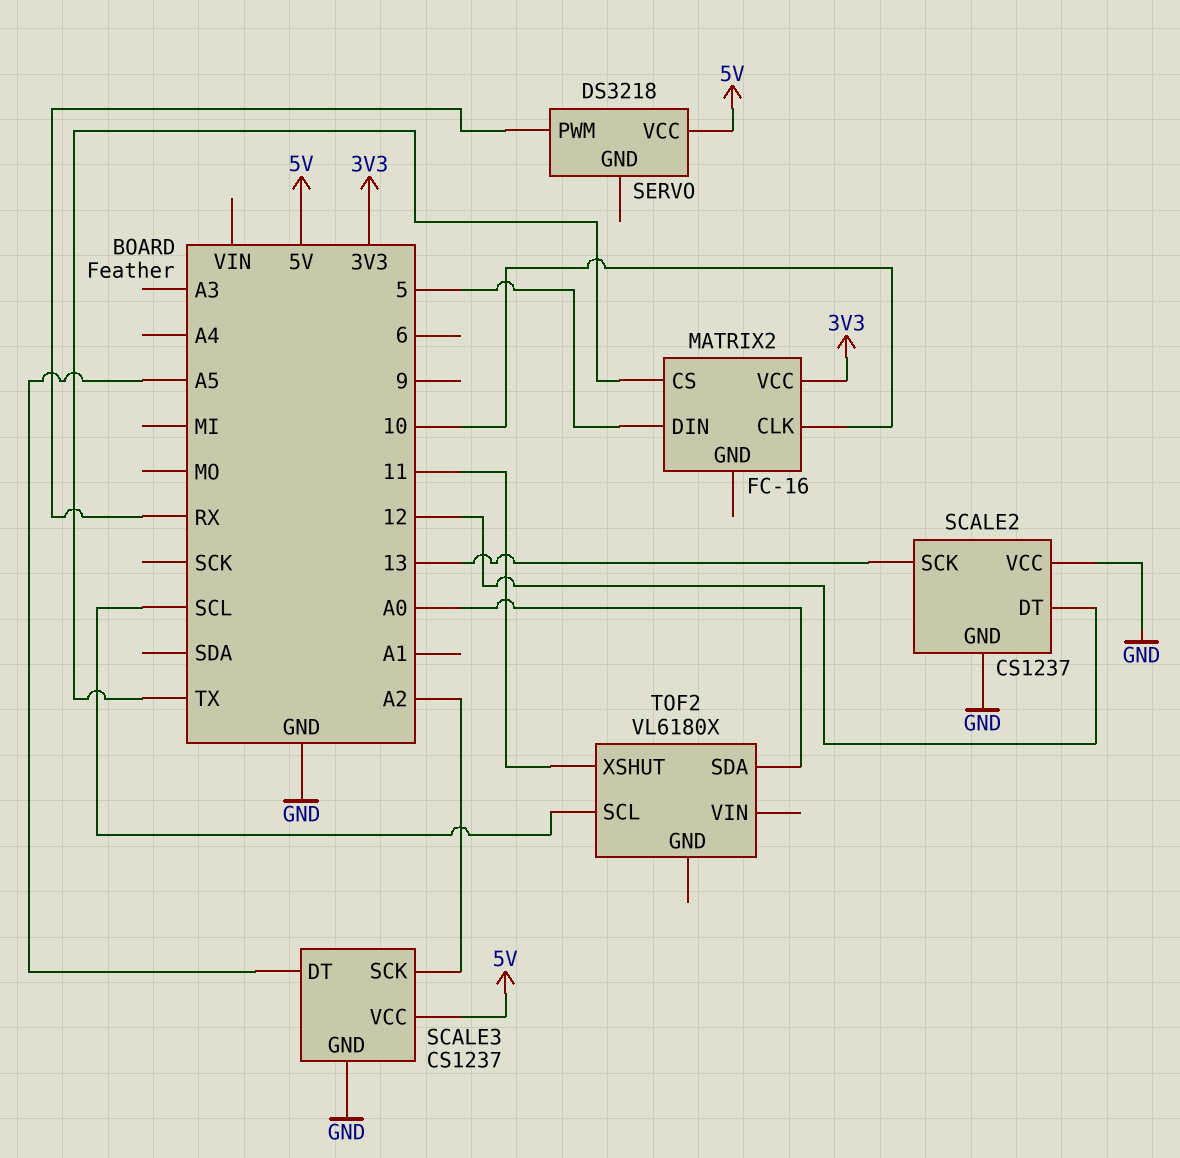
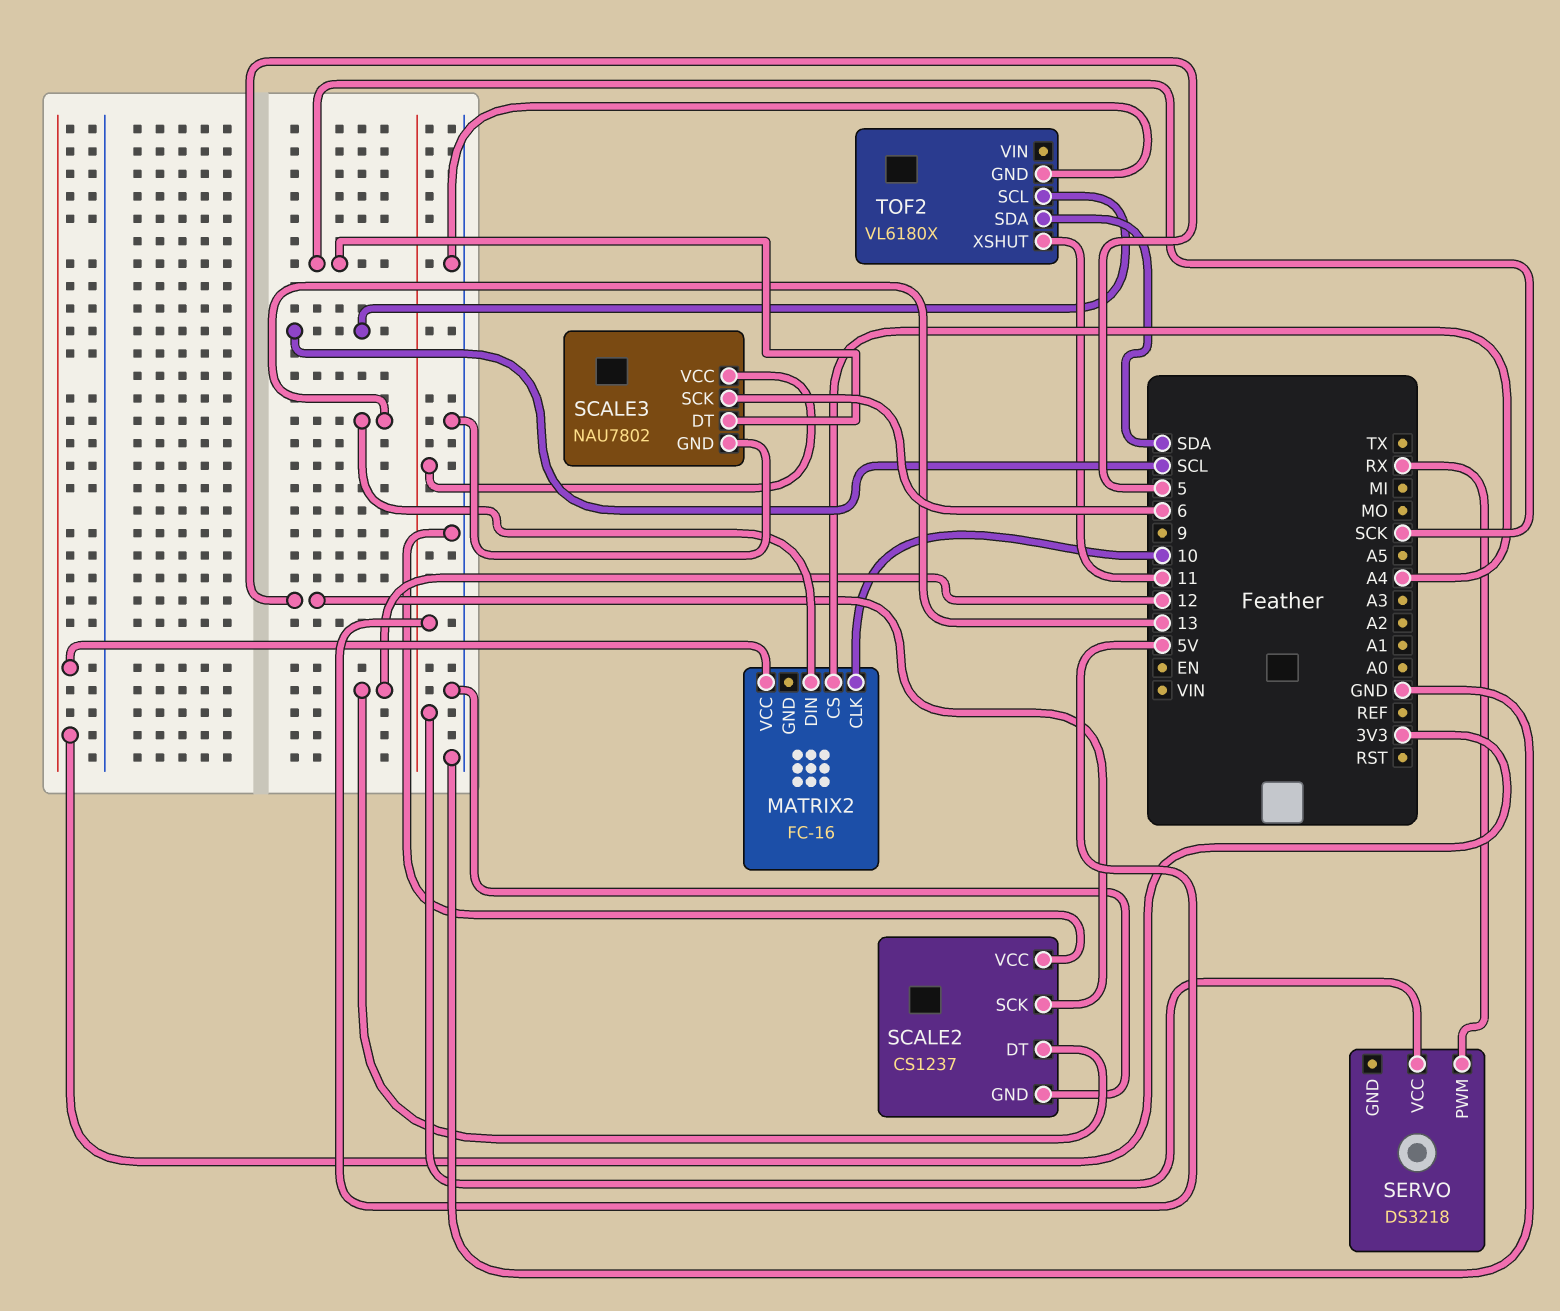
MATRIX2 pin CS: TX -> A4
MATRIX2 pin DIN: 5 -> 13
SCALE2 pin SCK: 13 -> 5
SCALE3: CS1237 -> NAU7802
SCALE3 pin DT: A5 -> SCK
SCALE3 pin SCK: A2 -> 6
TOF2 pin GND: none -> GND
TOF2 pin SDA: A0 -> SDA

